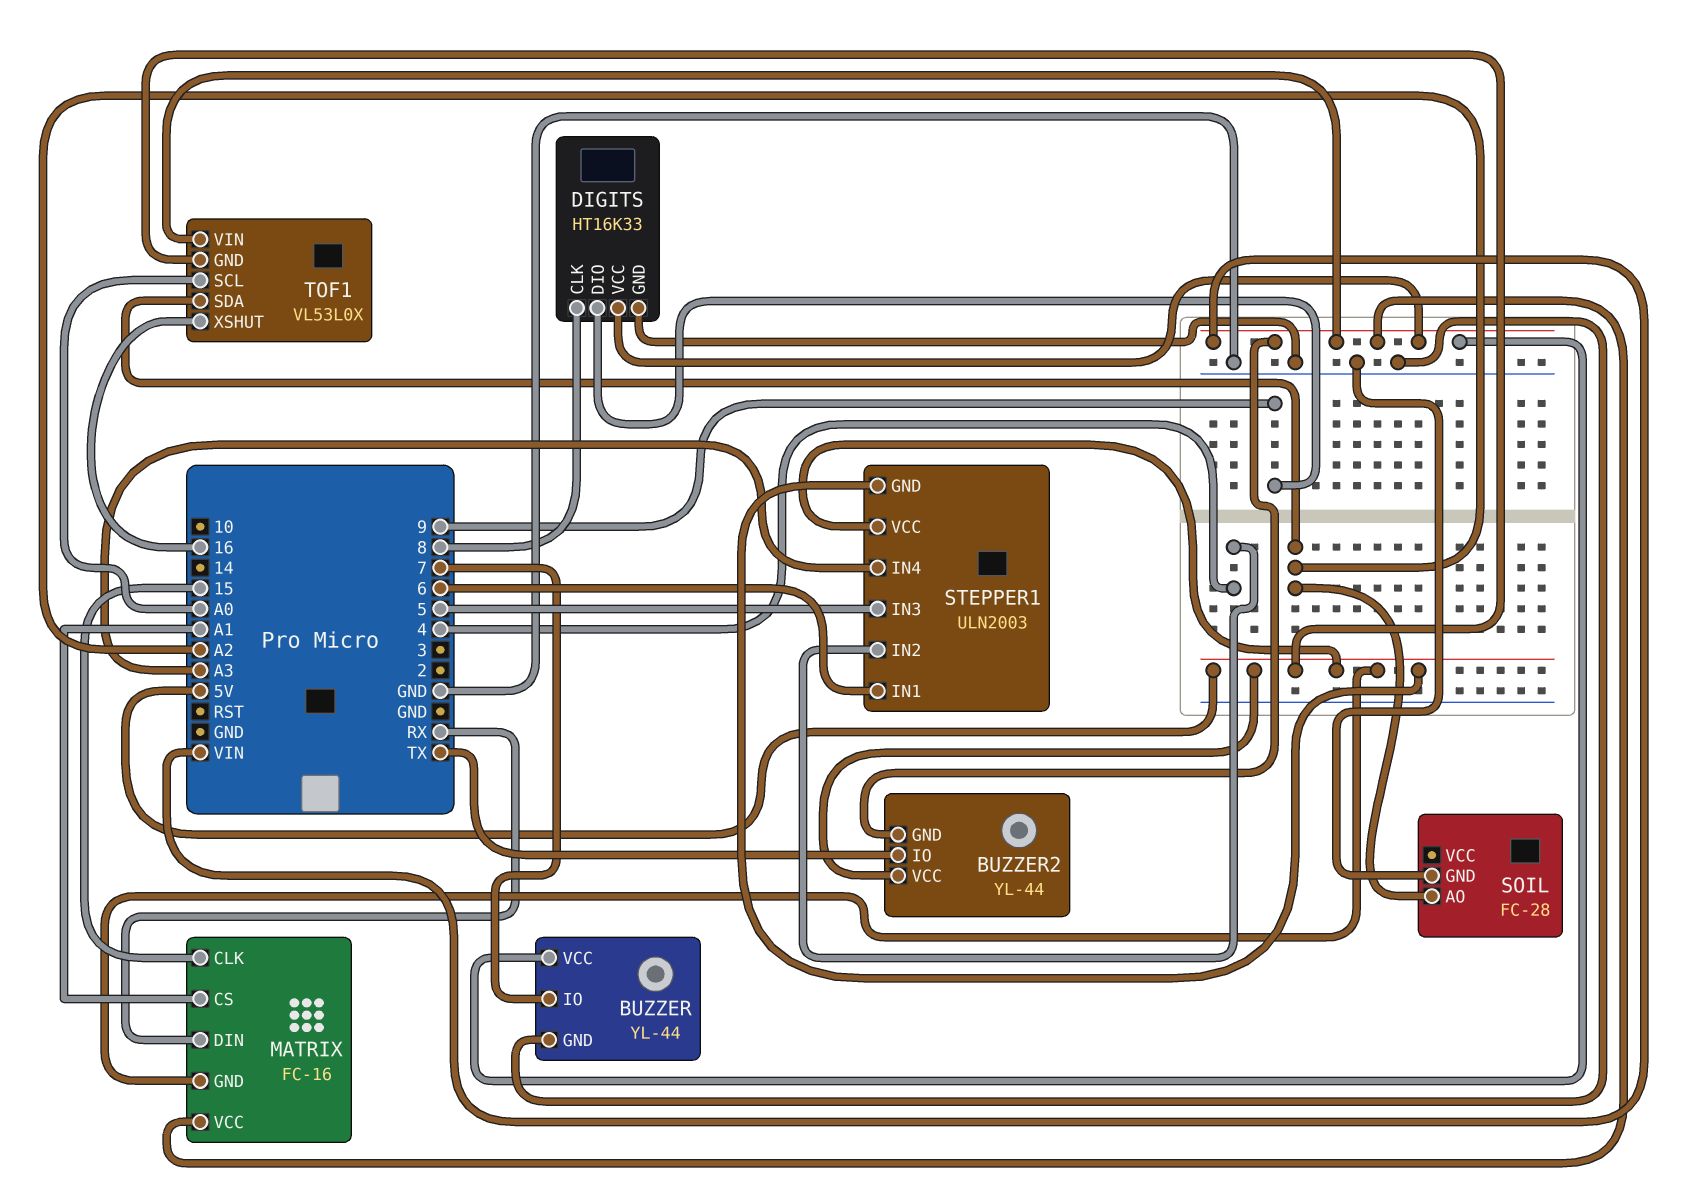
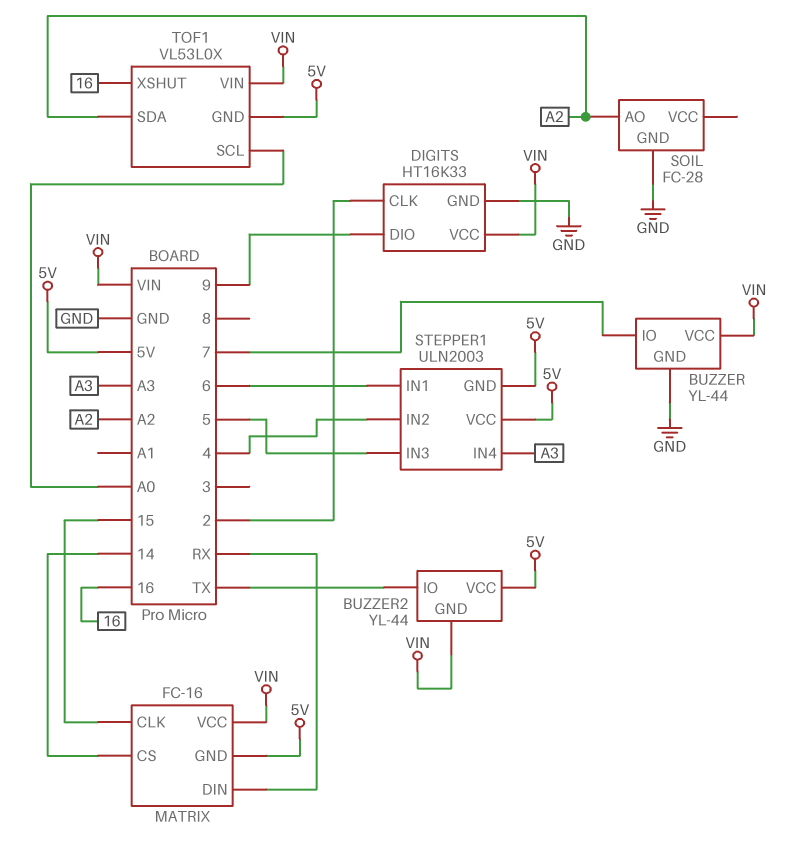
DIGITS pin CLK: 8 -> 2
MATRIX pin CS: A1 -> 14

